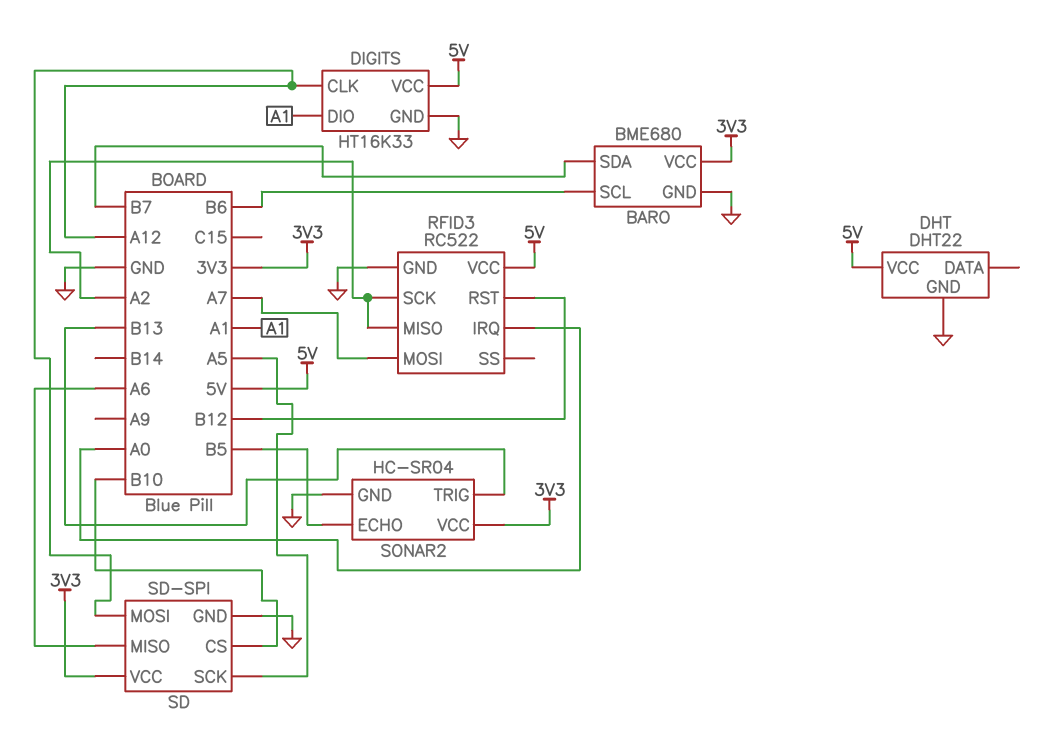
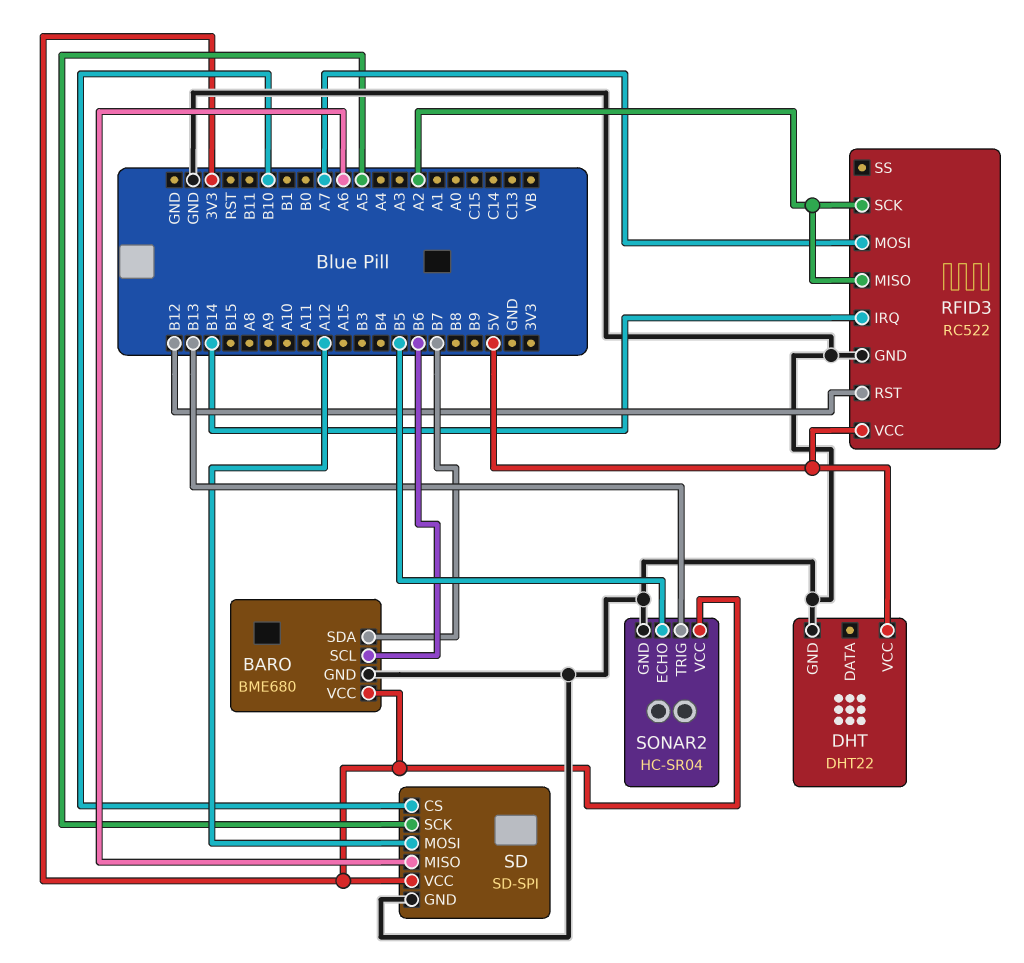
DIGITS: HT16K33 -> none
DIGITS pin CLK: A12 -> none
DIGITS pin DIO: A1 -> none
DIGITS pin GND: GND -> none
DIGITS pin VCC: 5V -> none
RFID3 pin IRQ: A0 -> B14

